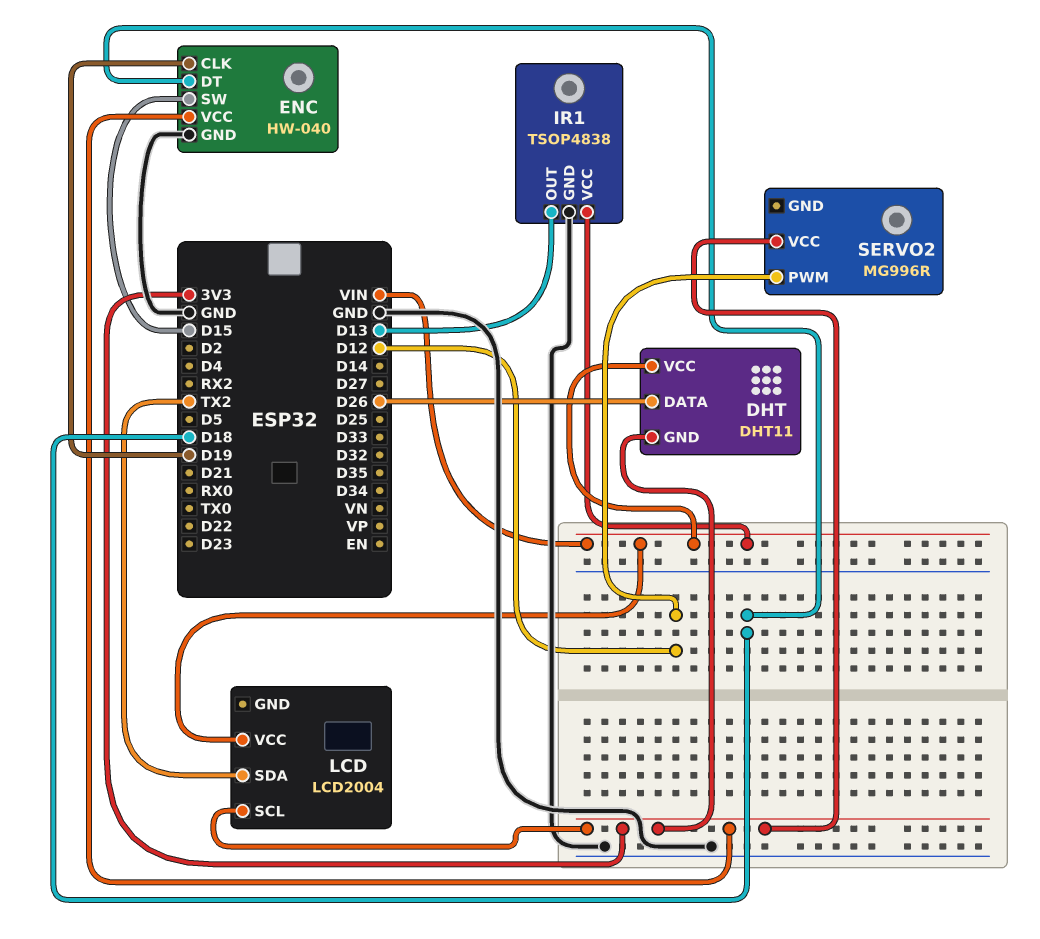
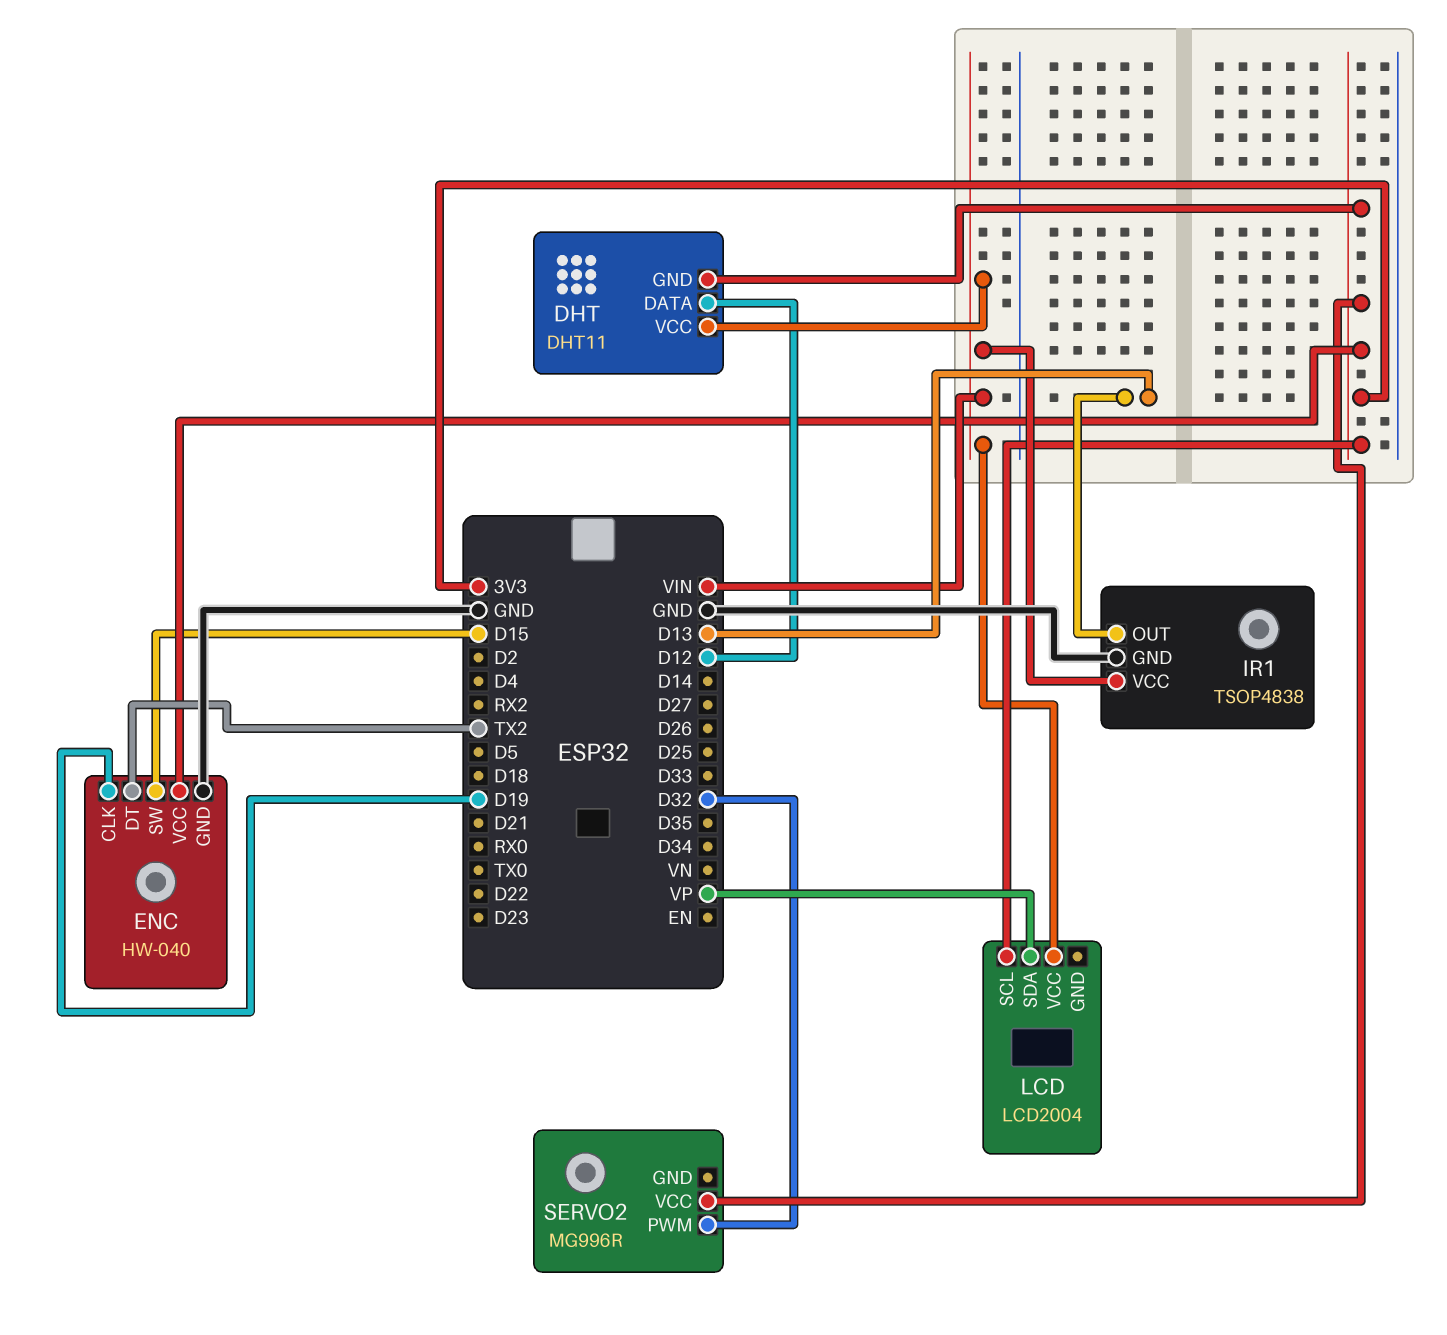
DHT pin DATA: D26 -> D12
ENC pin DT: D18 -> TX2
LCD pin SDA: TX2 -> VP
SERVO2 pin PWM: D12 -> D32

